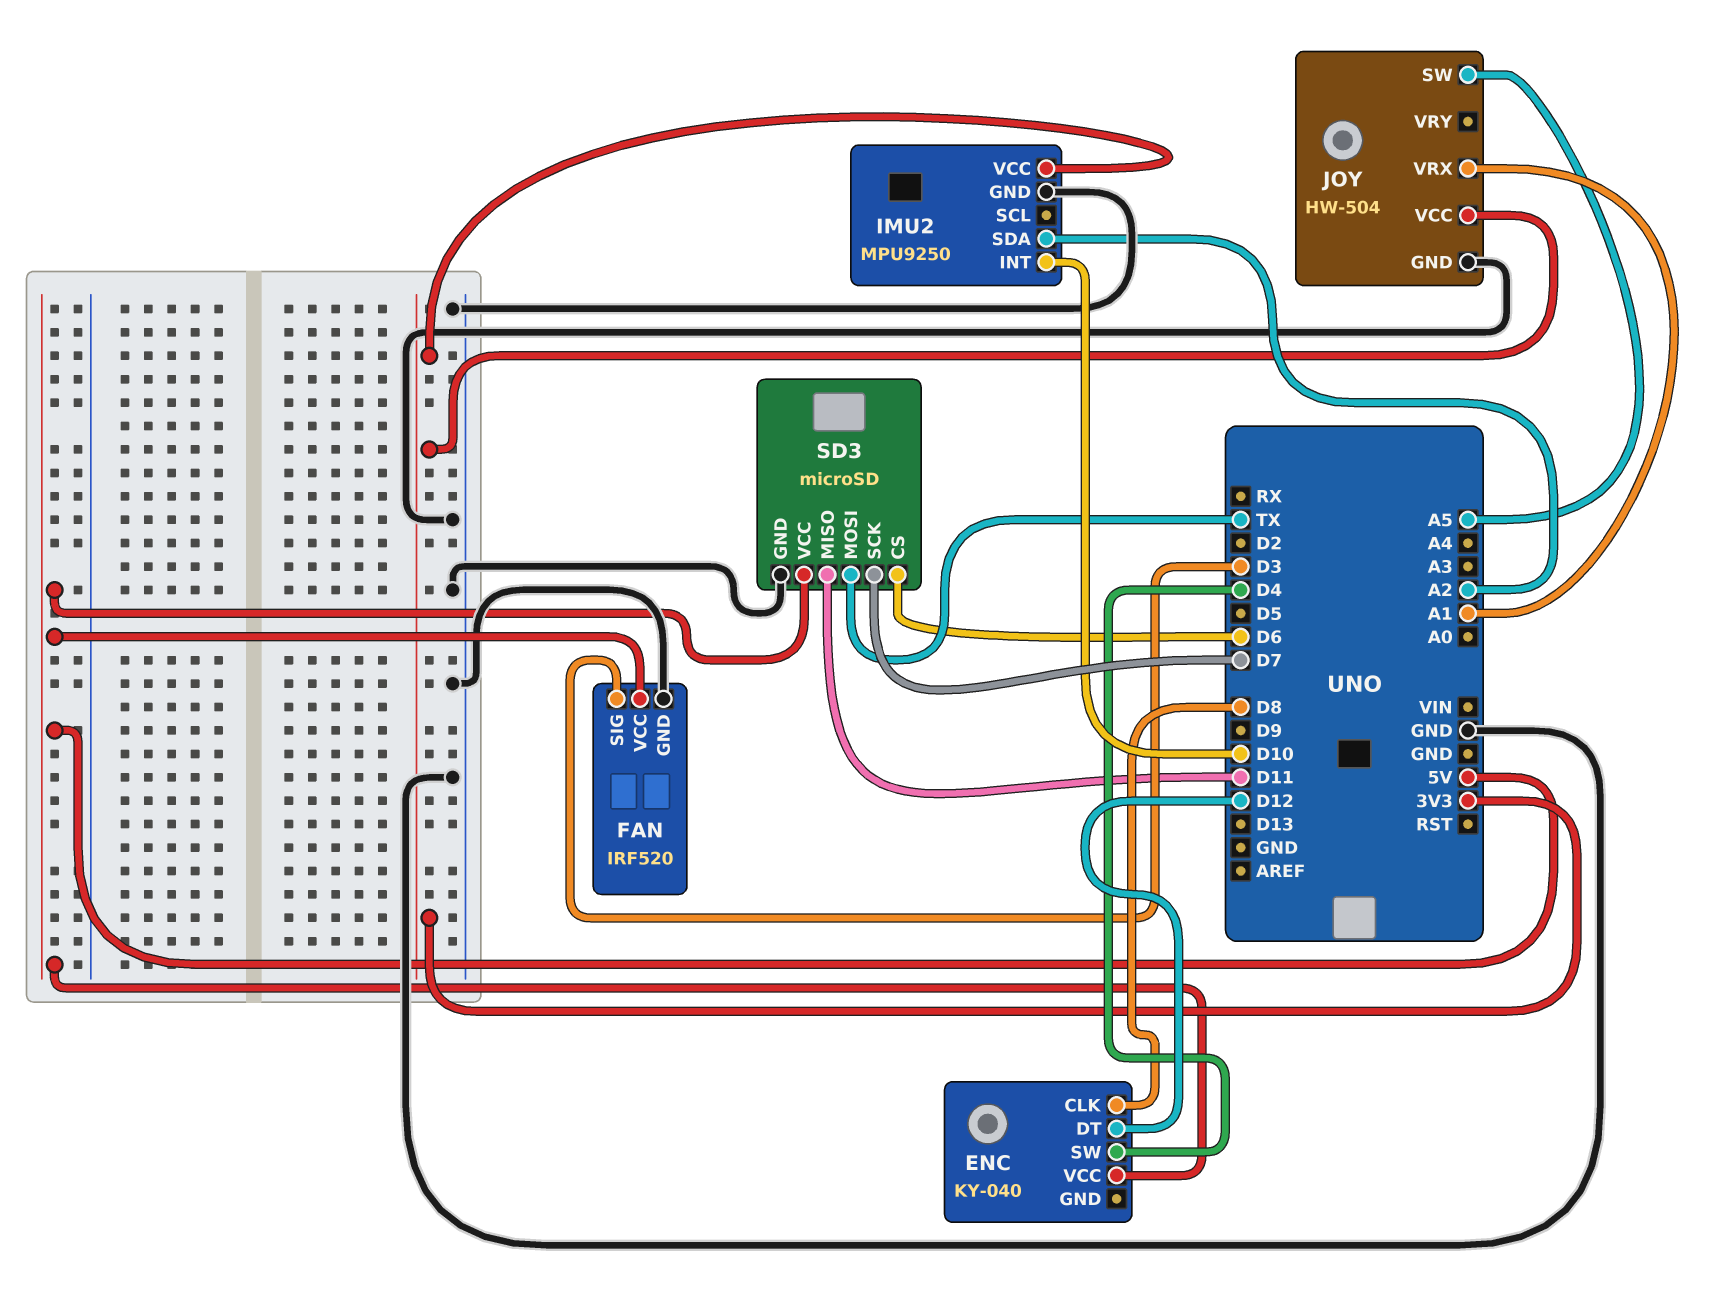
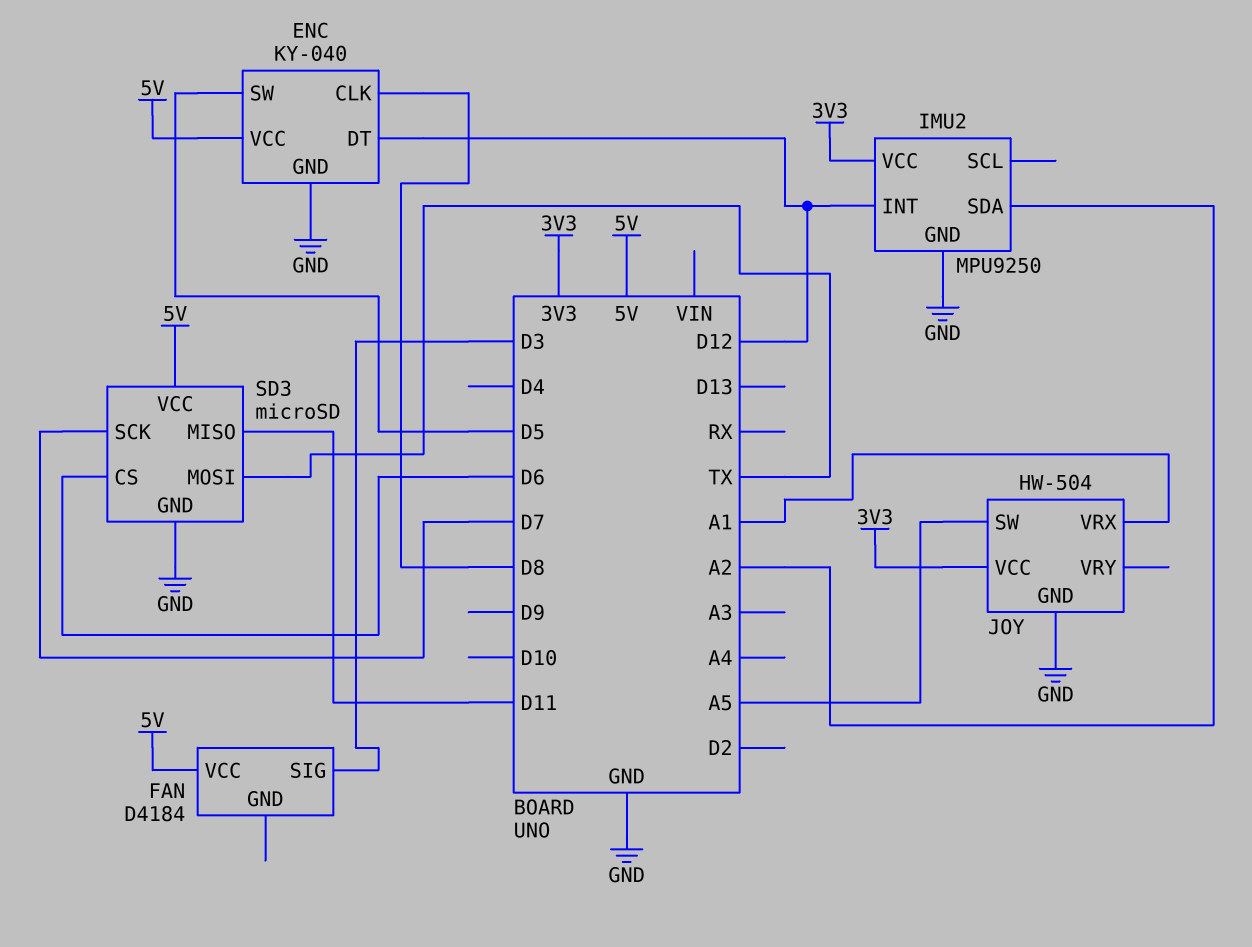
ENC pin GND: none -> GND
ENC pin SW: D4 -> D5
FAN: IRF520 -> D4184
FAN pin GND: GND -> none
IMU2 pin INT: D10 -> D12

